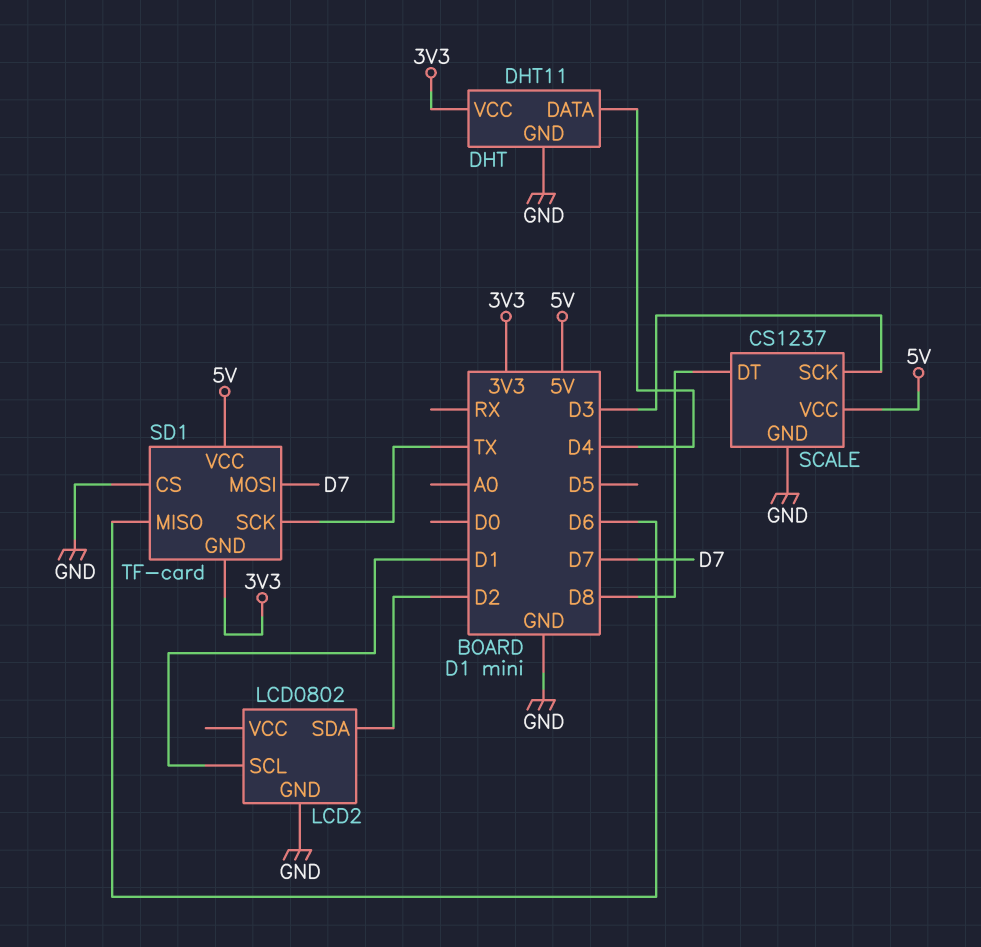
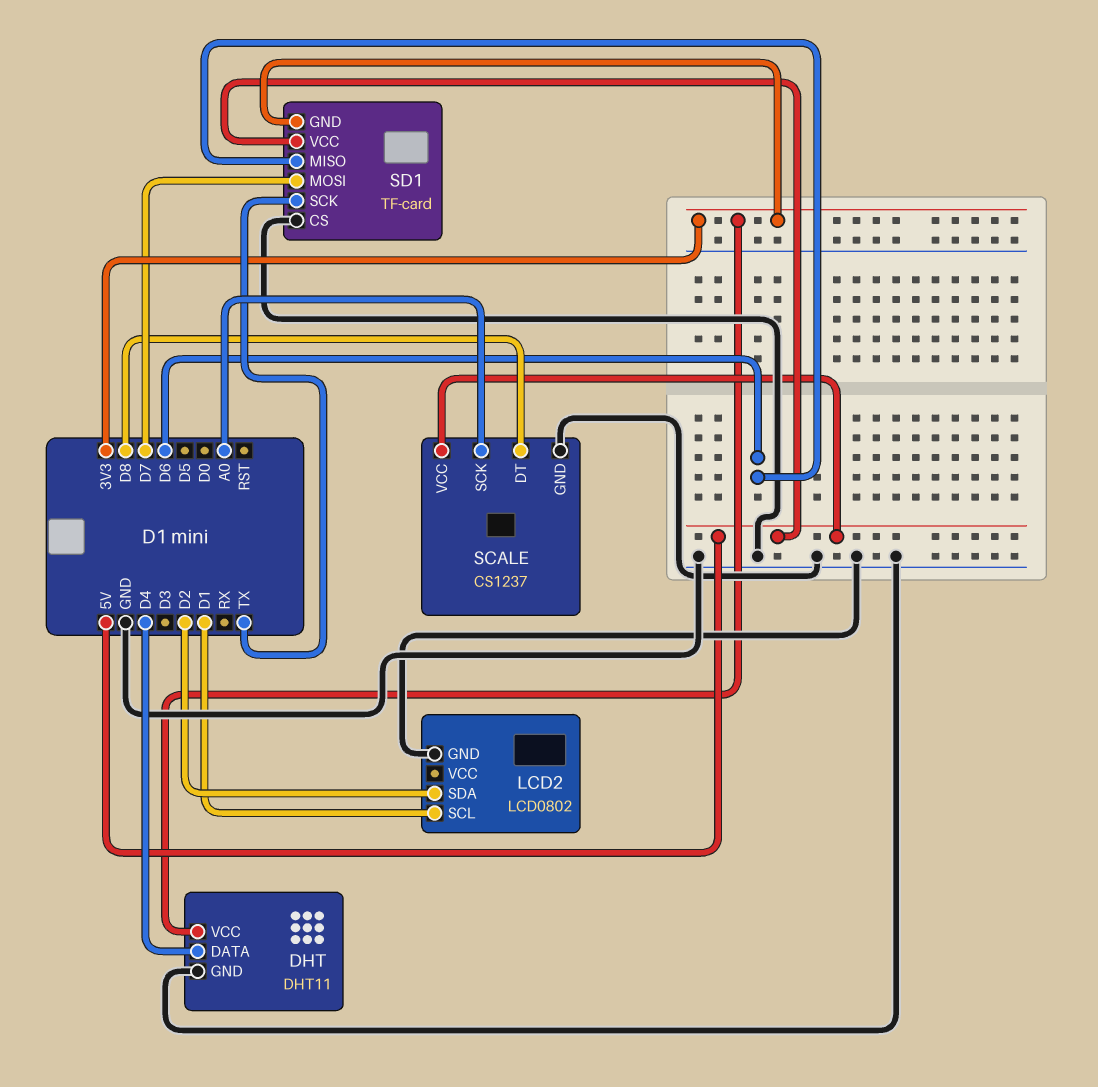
SCALE pin SCK: D3 -> A0

